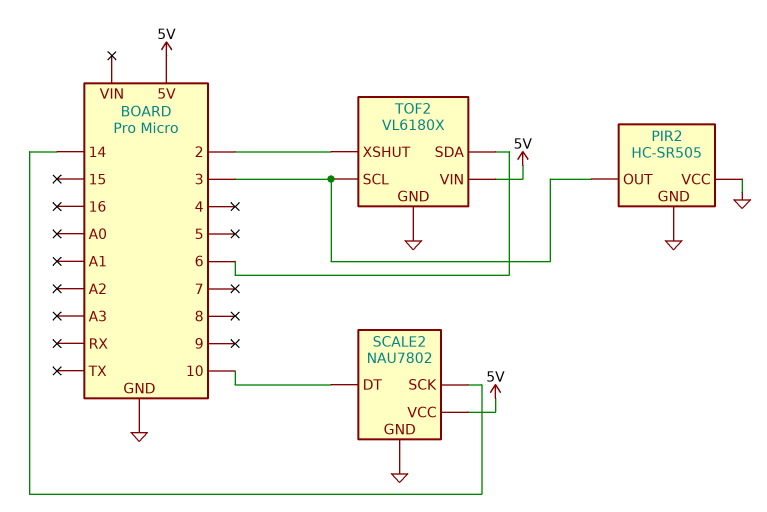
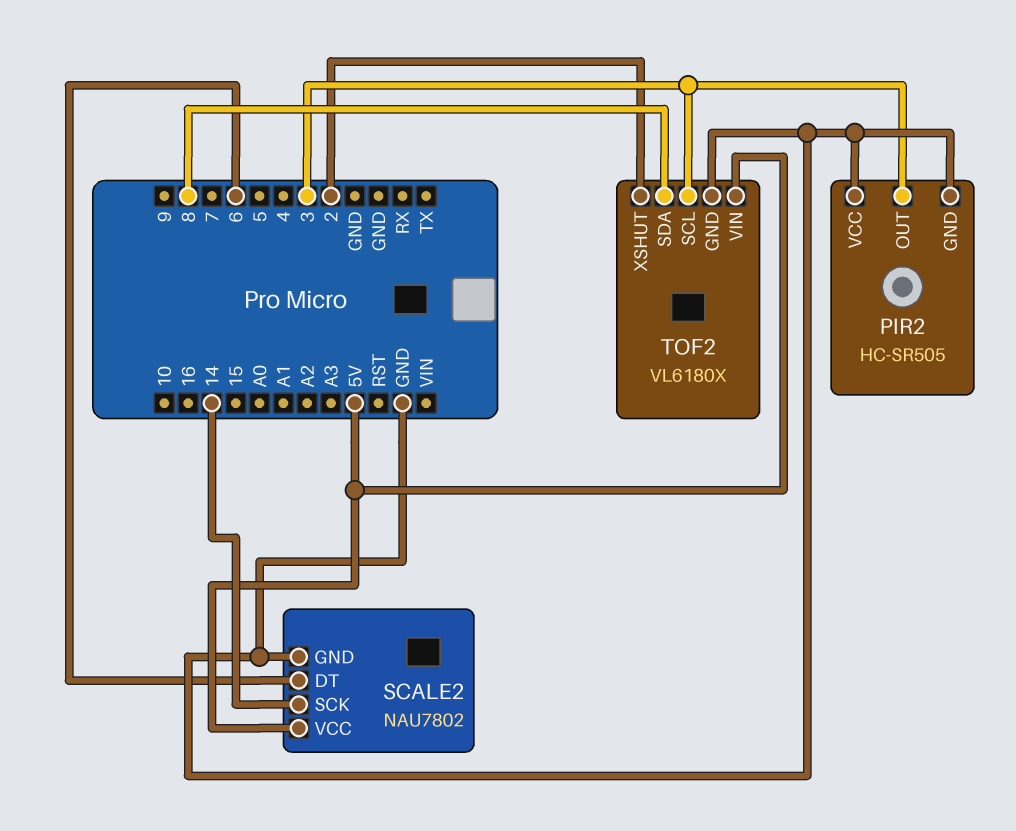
SCALE2 pin DT: 10 -> 6
TOF2 pin SDA: 6 -> 8

